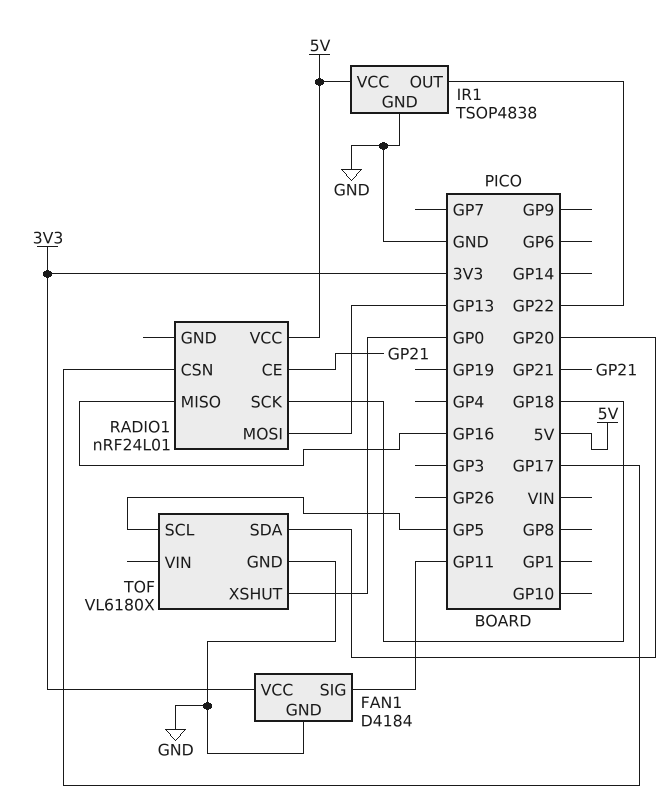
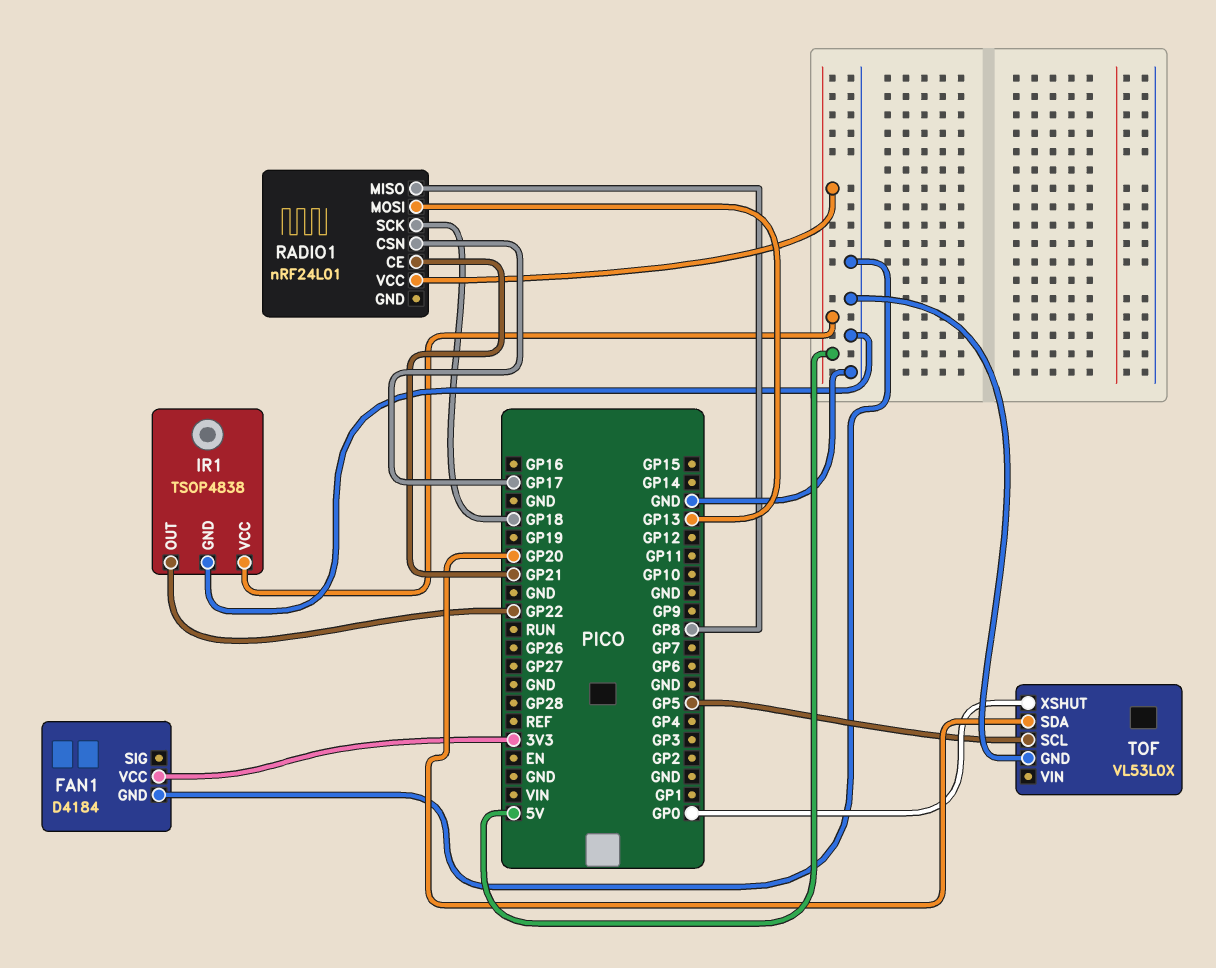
FAN1 pin SIG: GP11 -> none
RADIO1 pin MISO: GP16 -> GP8
TOF: VL6180X -> VL53L0X

